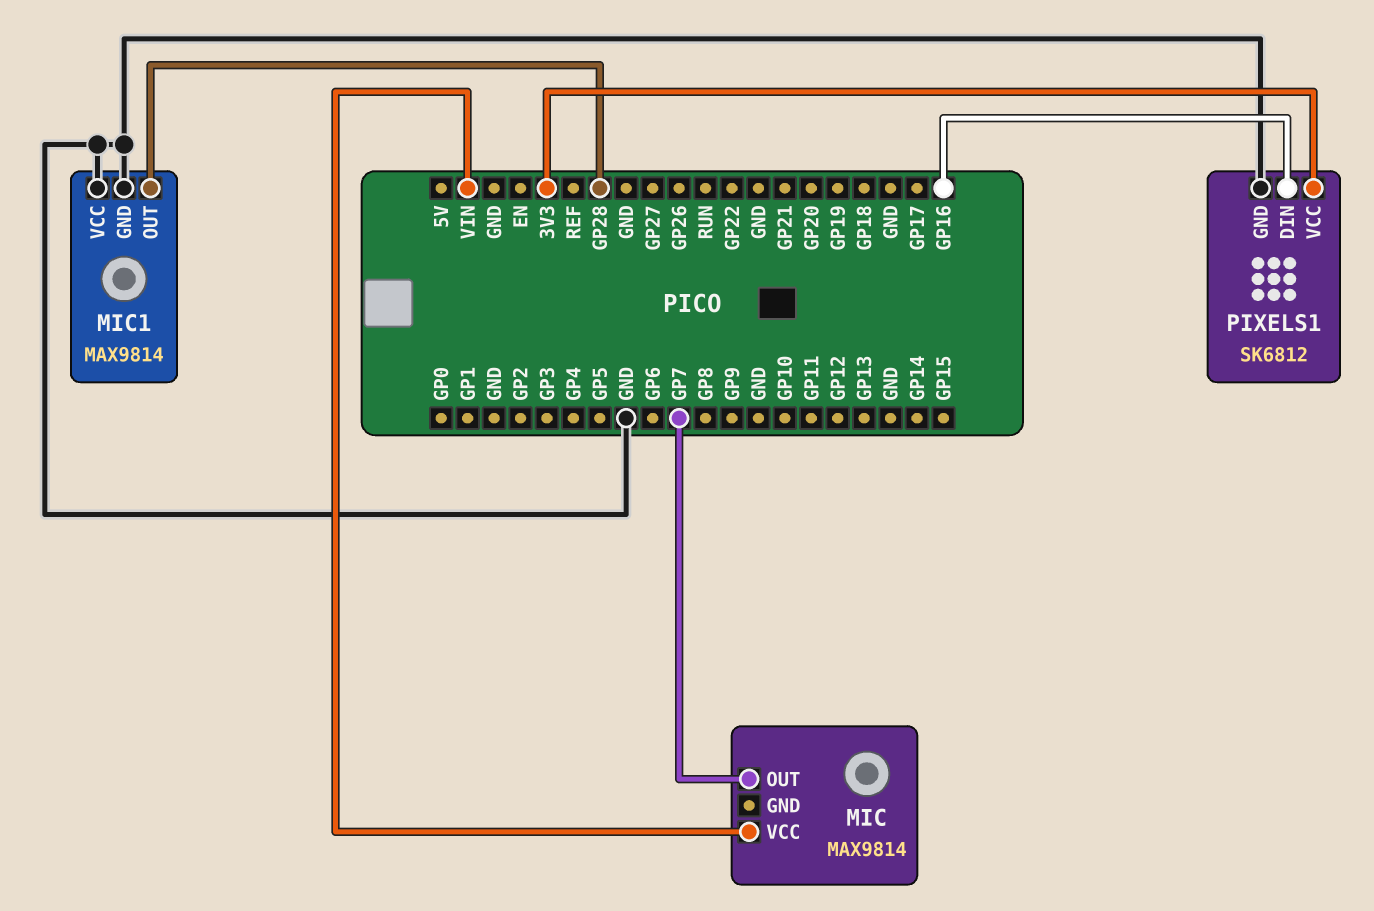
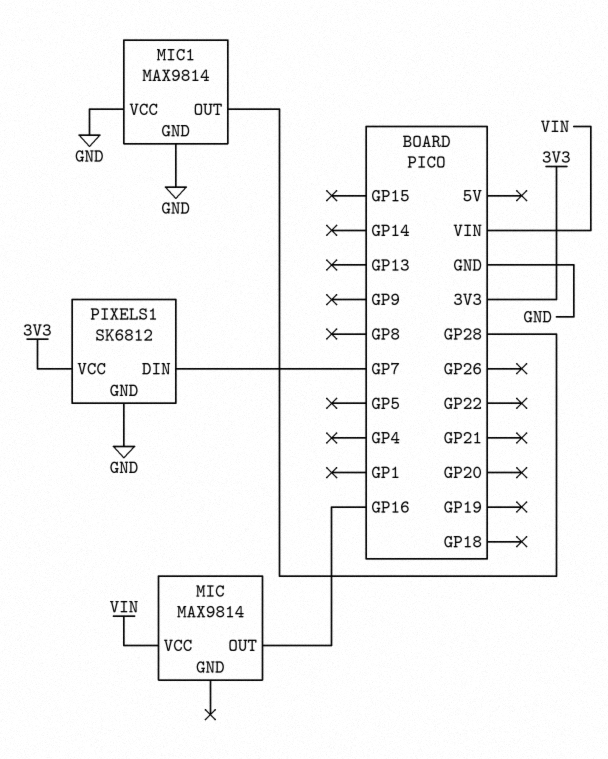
MIC pin OUT: GP7 -> GP16
PIXELS1 pin DIN: GP16 -> GP7

